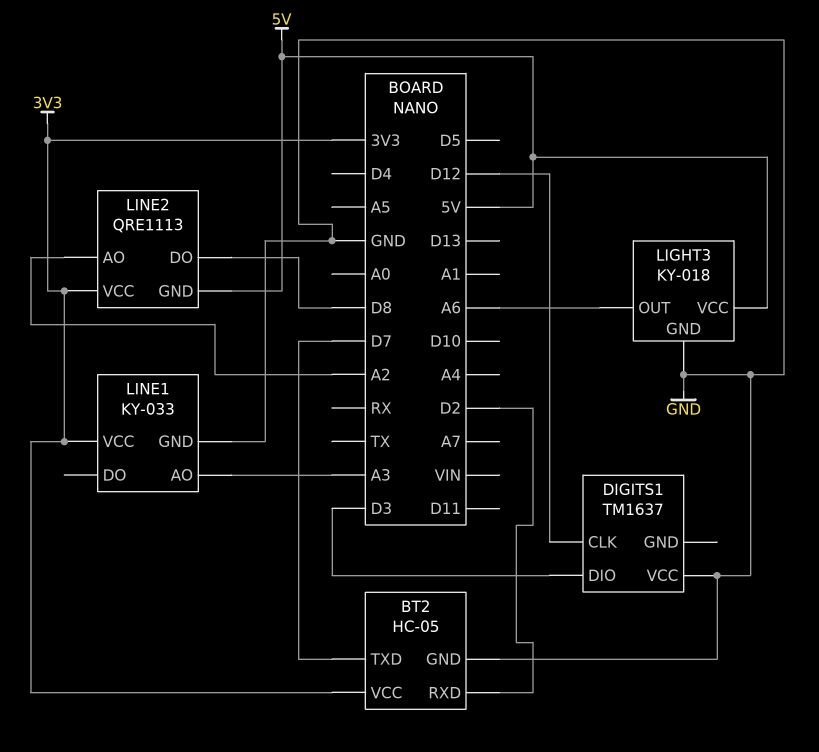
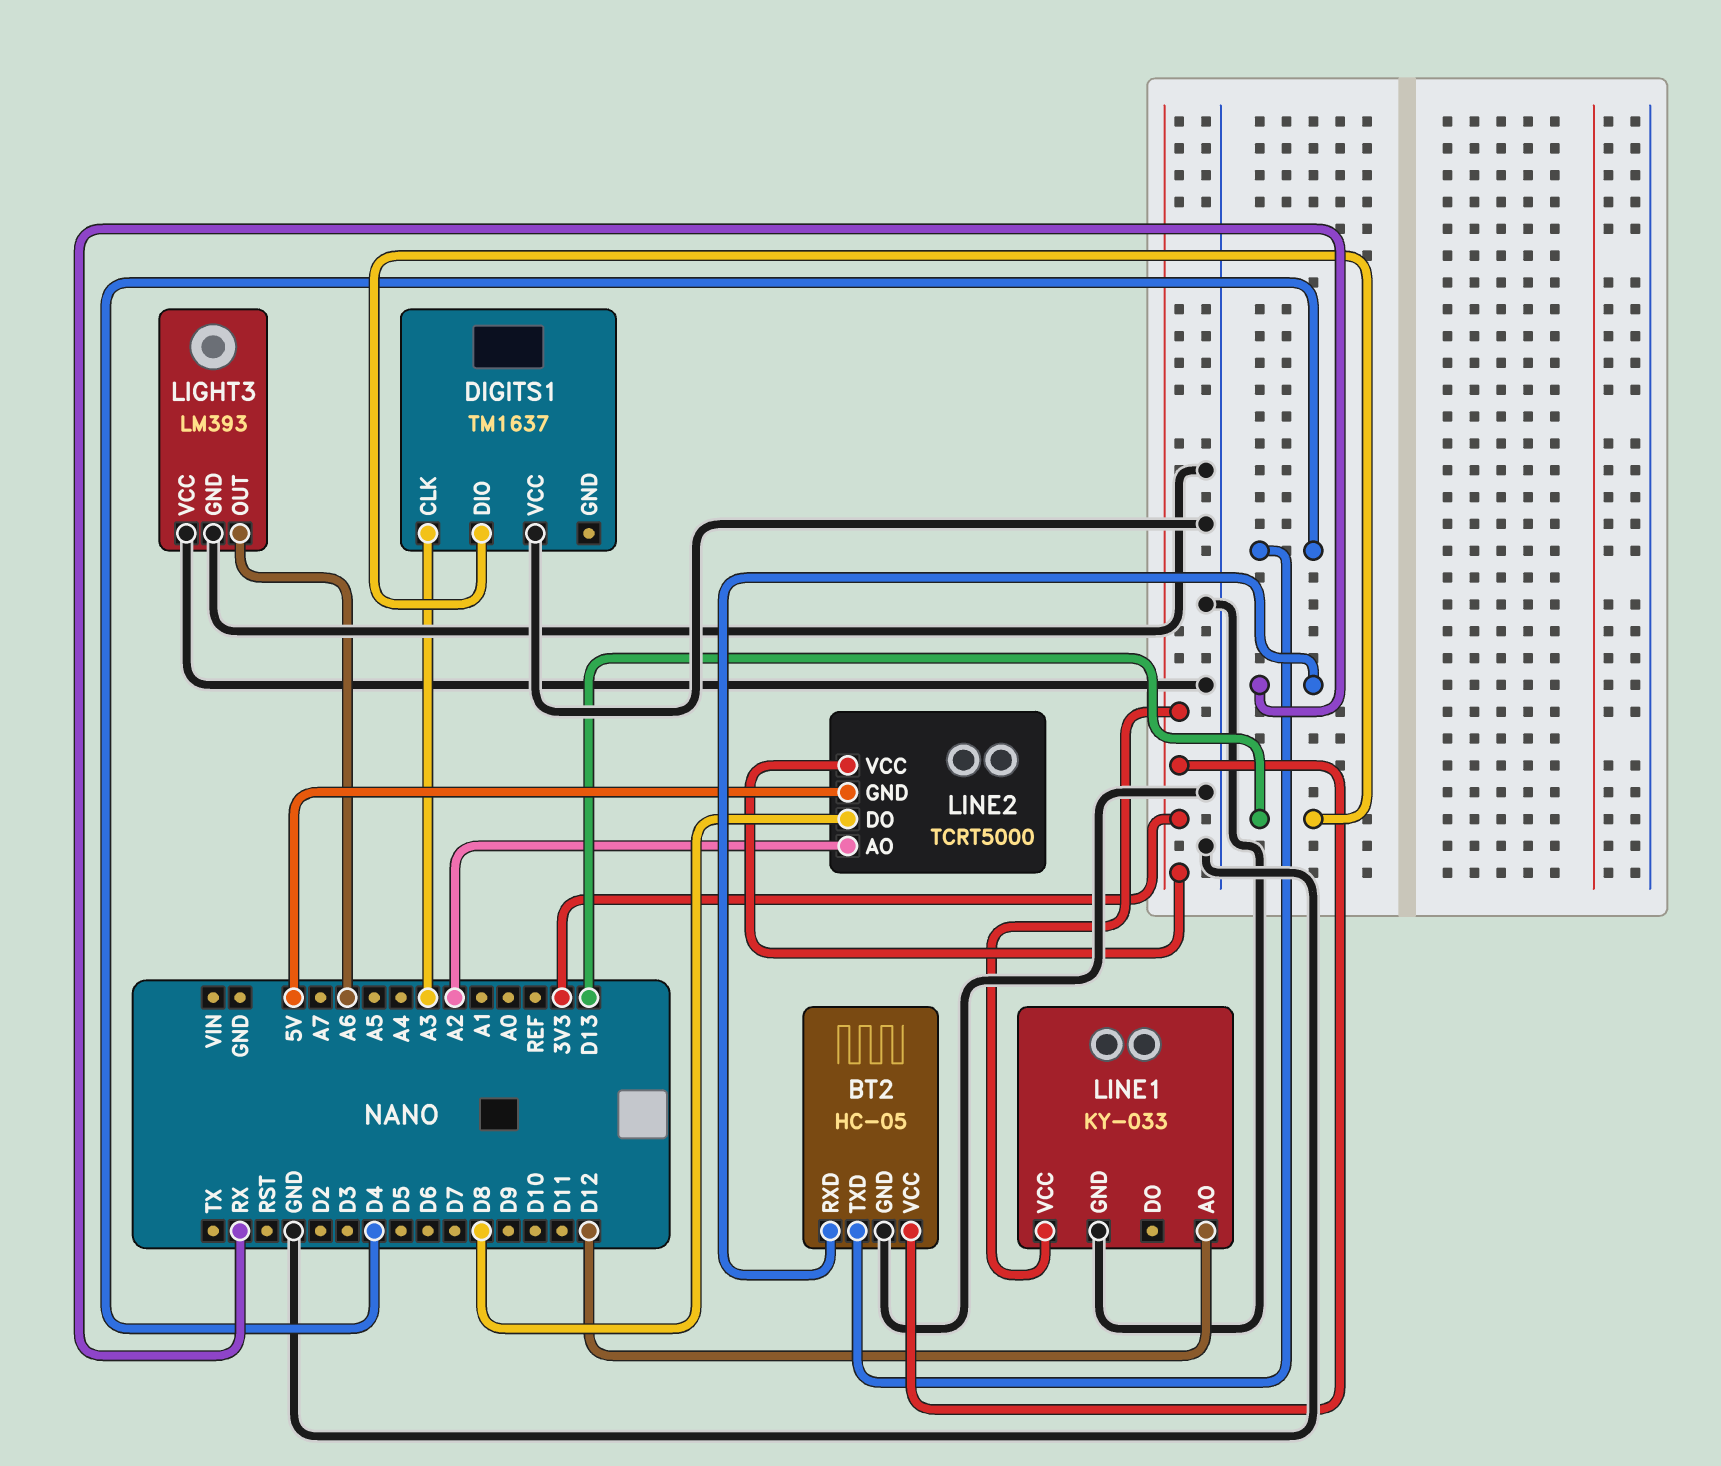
BT2 pin RXD: D2 -> RX
BT2 pin TXD: D7 -> D4
DIGITS1 pin CLK: D12 -> A3
DIGITS1 pin DIO: D3 -> D13
LIGHT3: KY-018 -> LM393
LIGHT3 pin VCC: 5V -> GND
LINE1 pin AO: A3 -> D12
LINE2: QRE1113 -> TCRT5000

